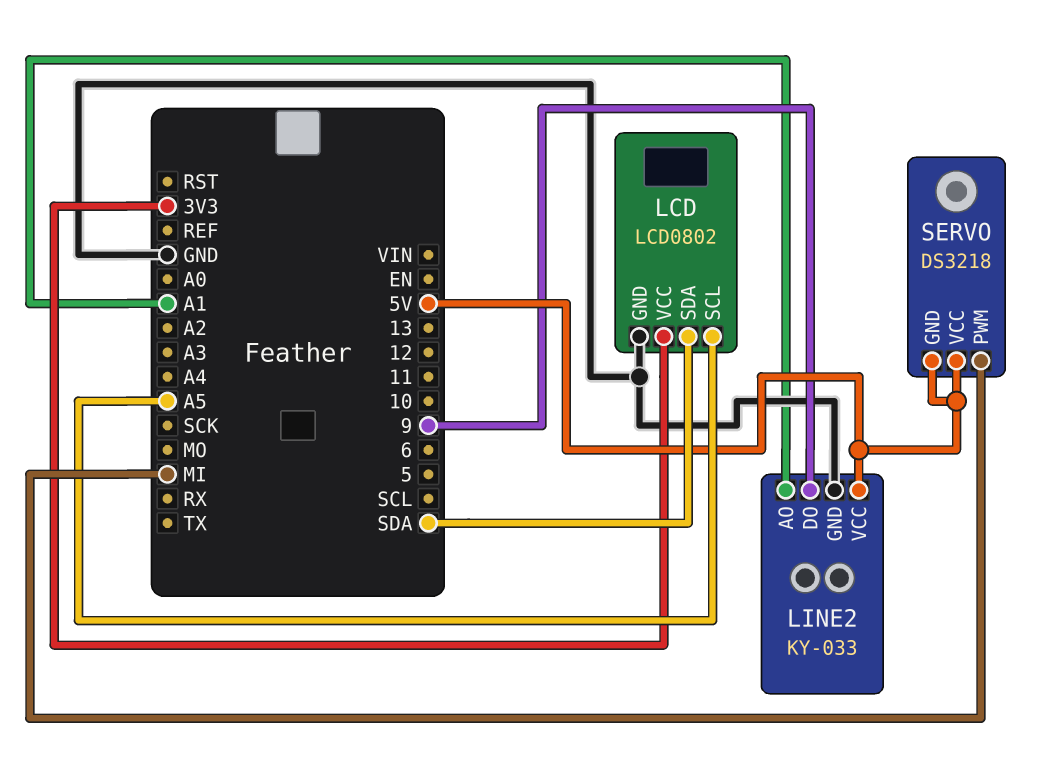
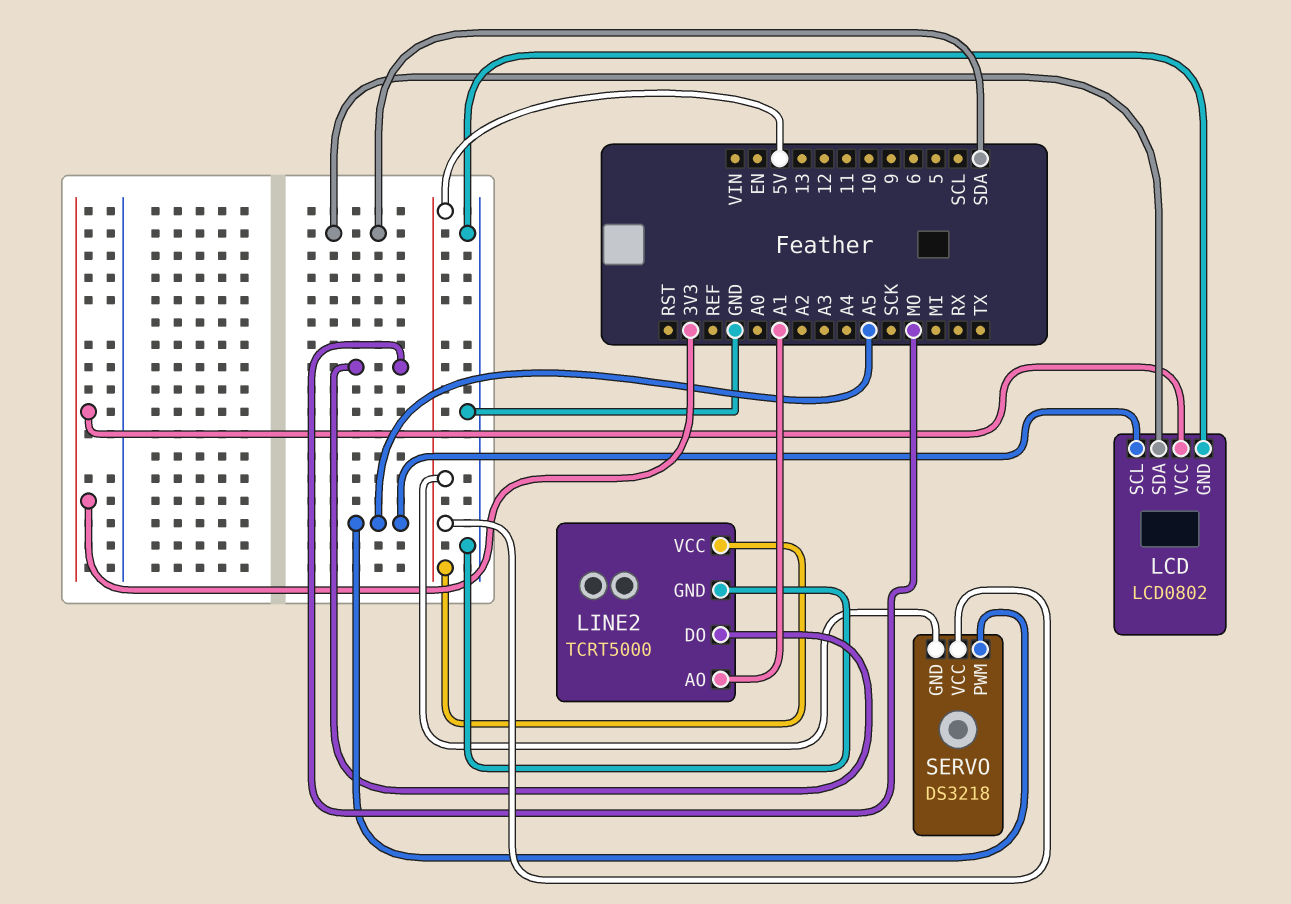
LINE2: KY-033 -> TCRT5000
LINE2 pin DO: 9 -> MO
SERVO pin PWM: MI -> A5

